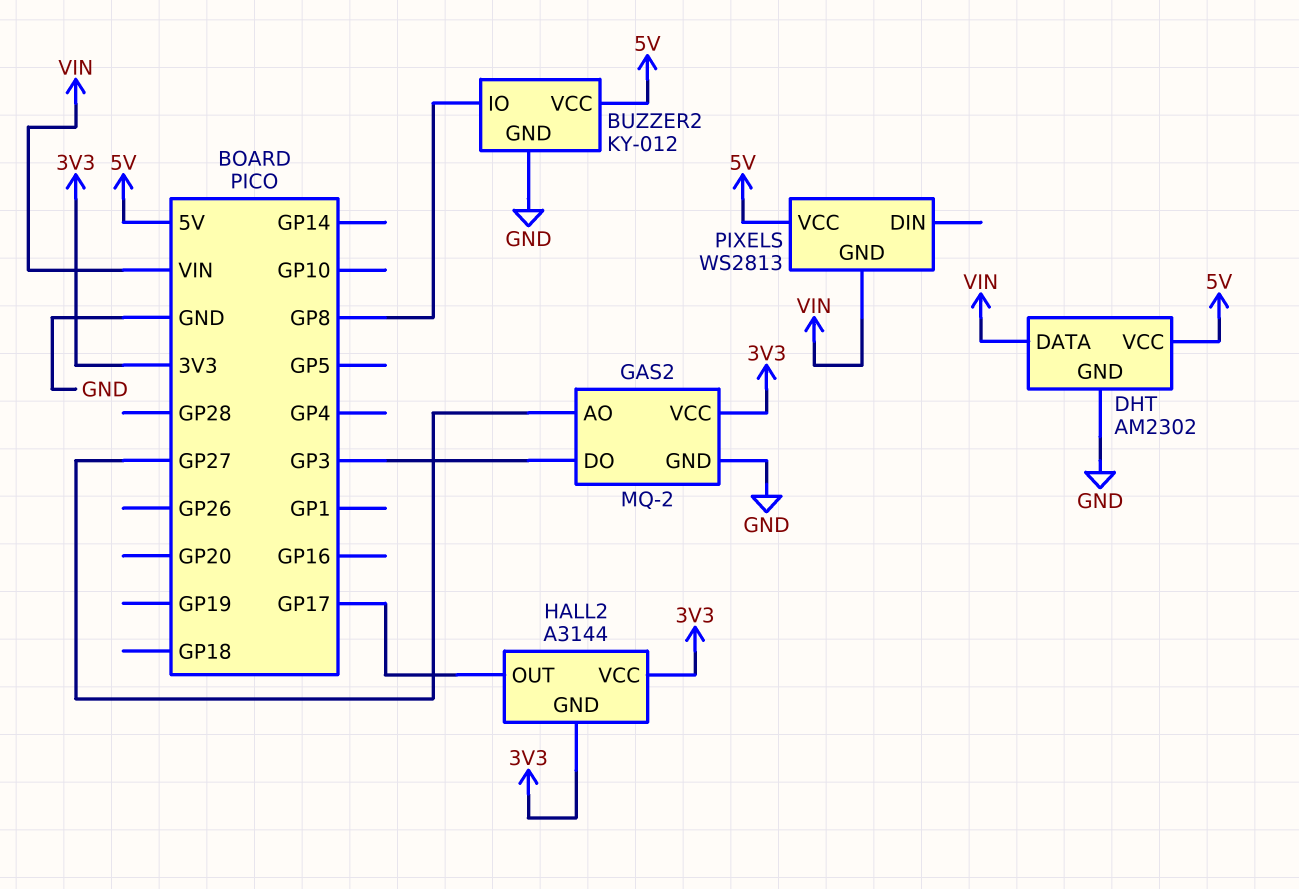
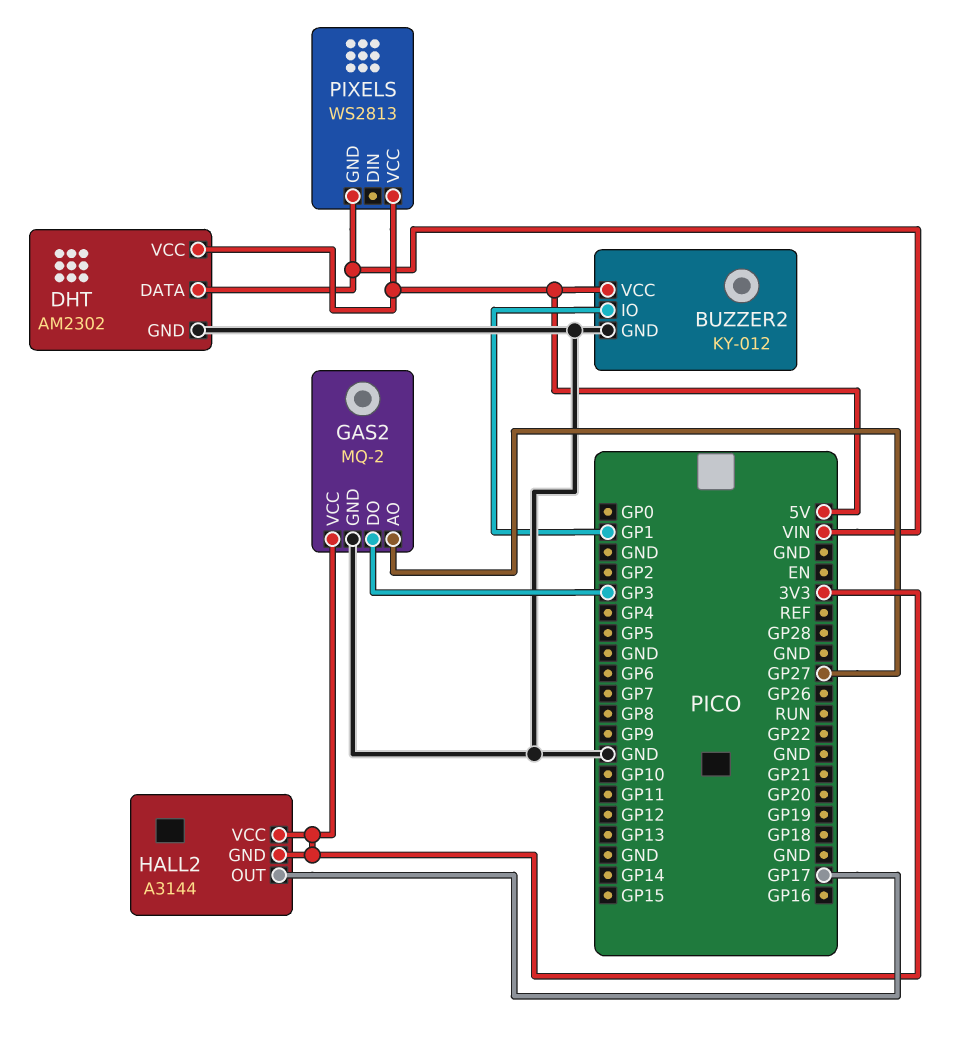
BUZZER2 pin IO: GP8 -> GP1

